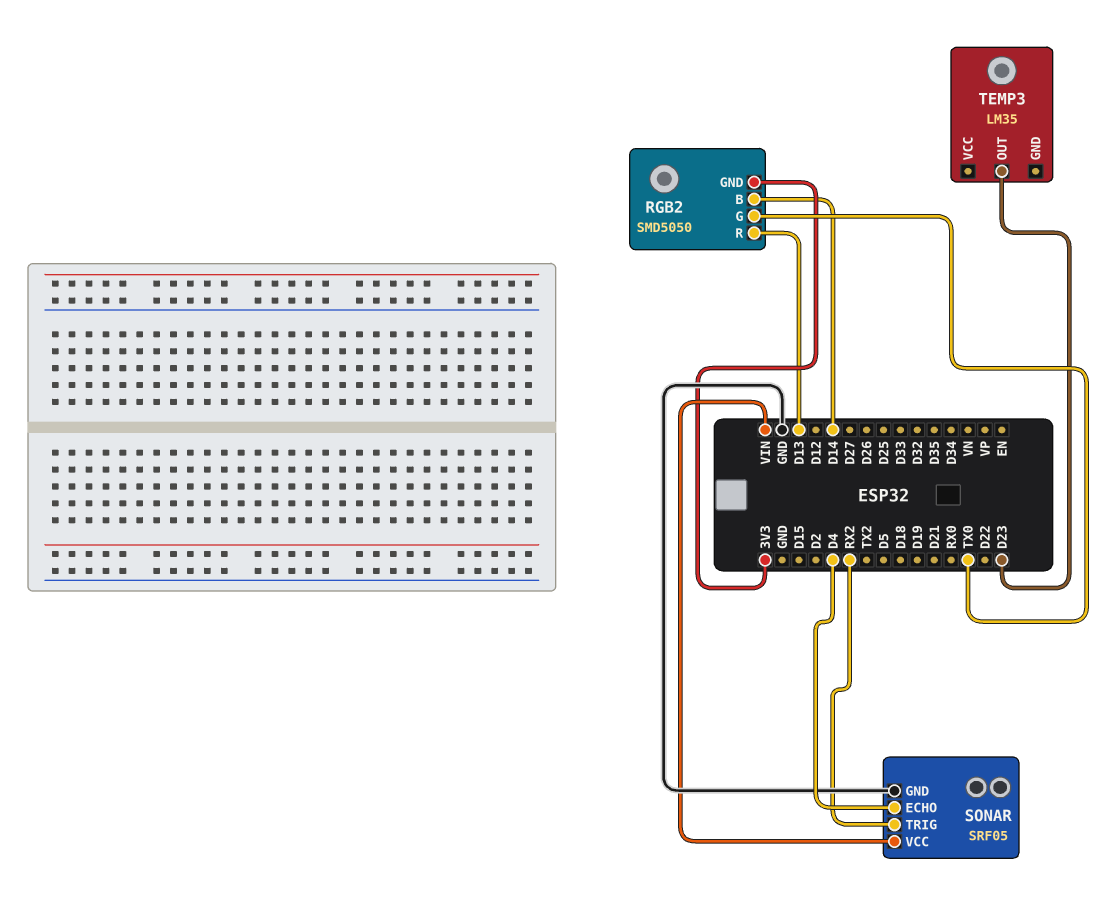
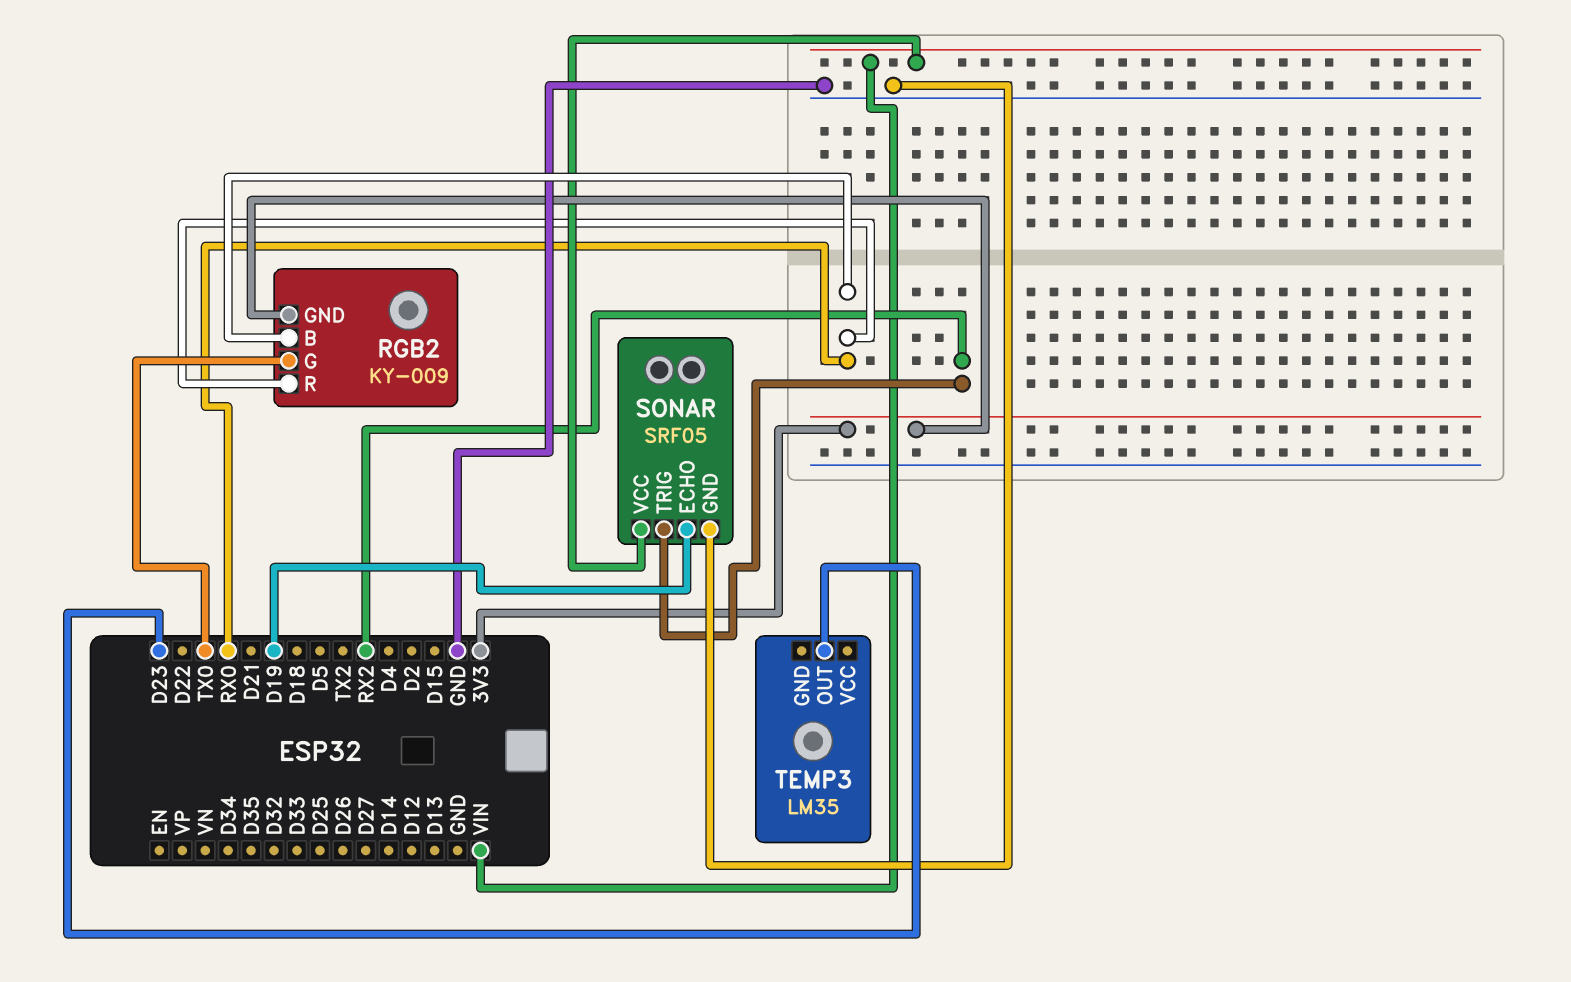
RGB2: SMD5050 -> KY-009
RGB2 pin B: D14 -> RX0
RGB2 pin R: D13 -> RX0
SONAR pin ECHO: D4 -> D19

